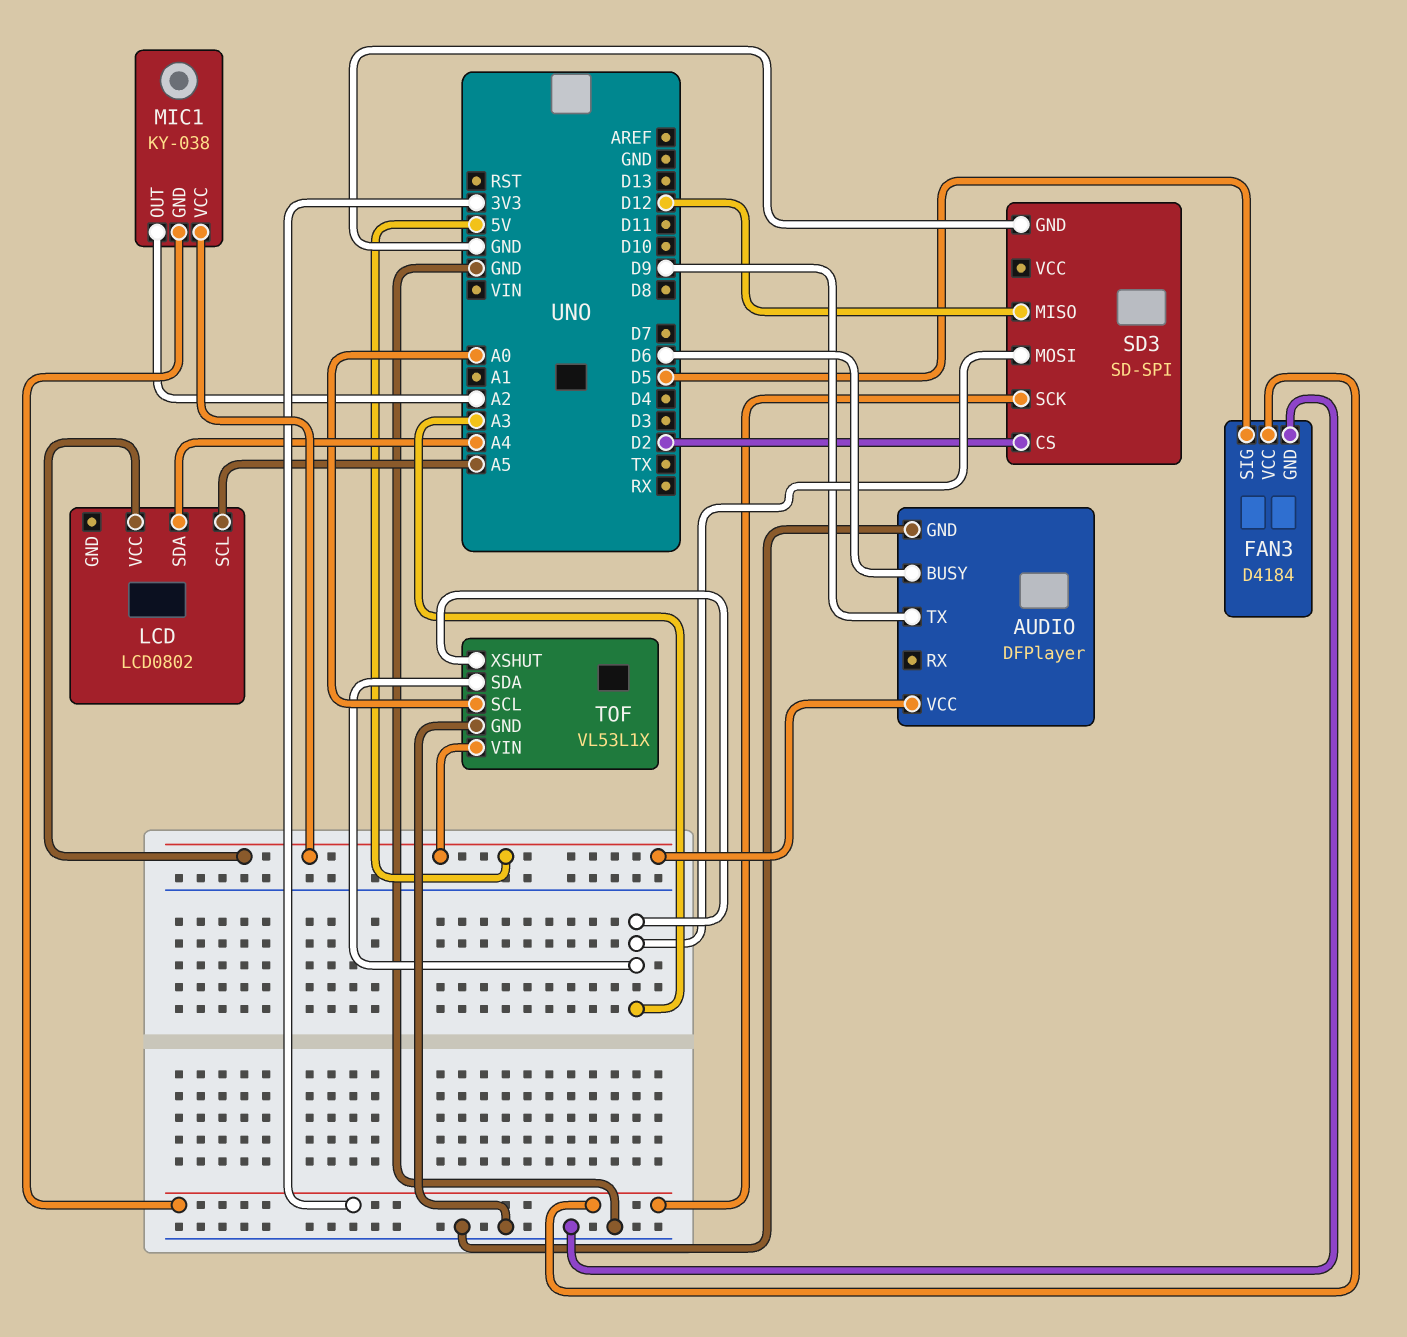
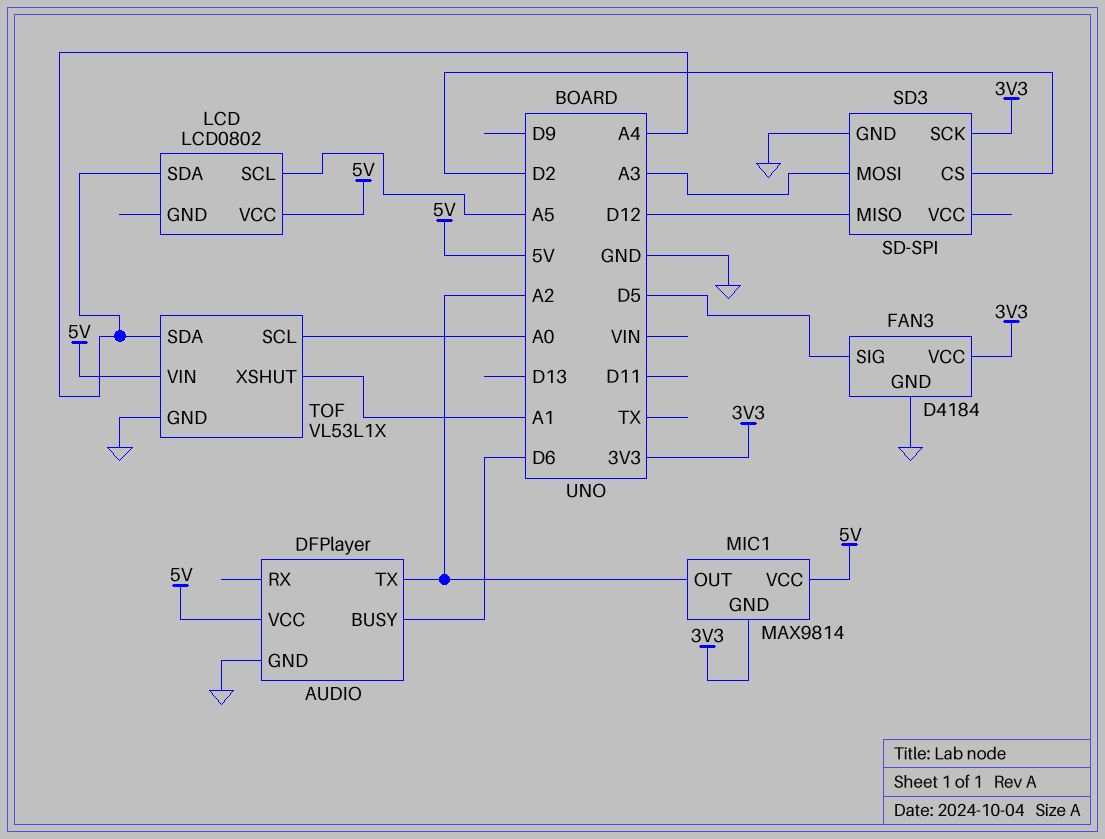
AUDIO pin TX: D9 -> A2
MIC1: KY-038 -> MAX9814
TOF pin SDA: A3 -> A4
TOF pin XSHUT: A3 -> A1

